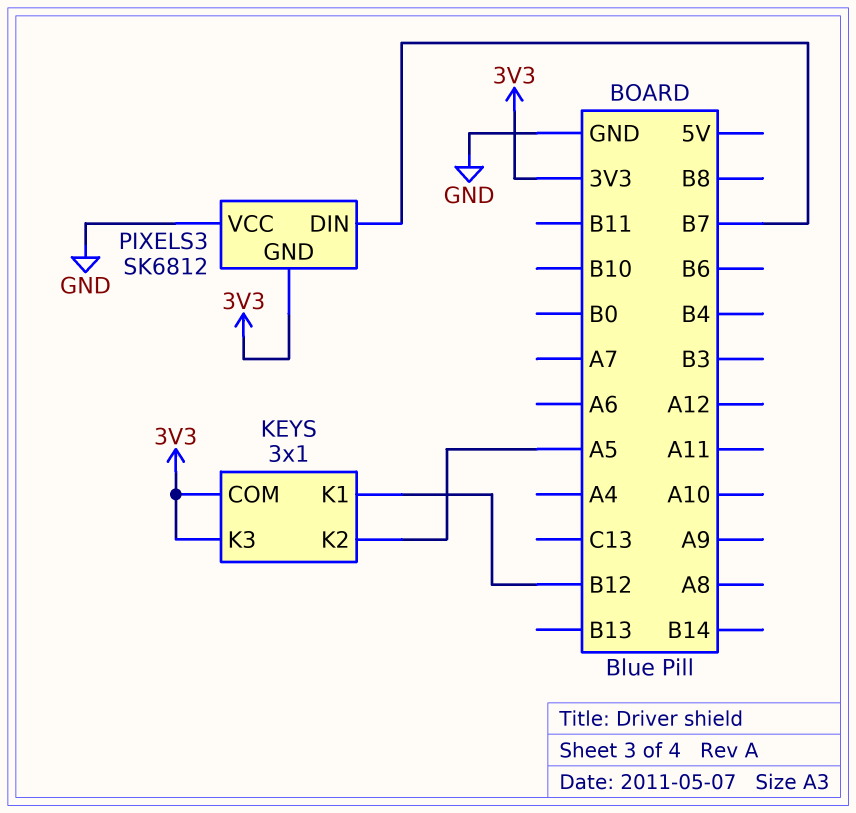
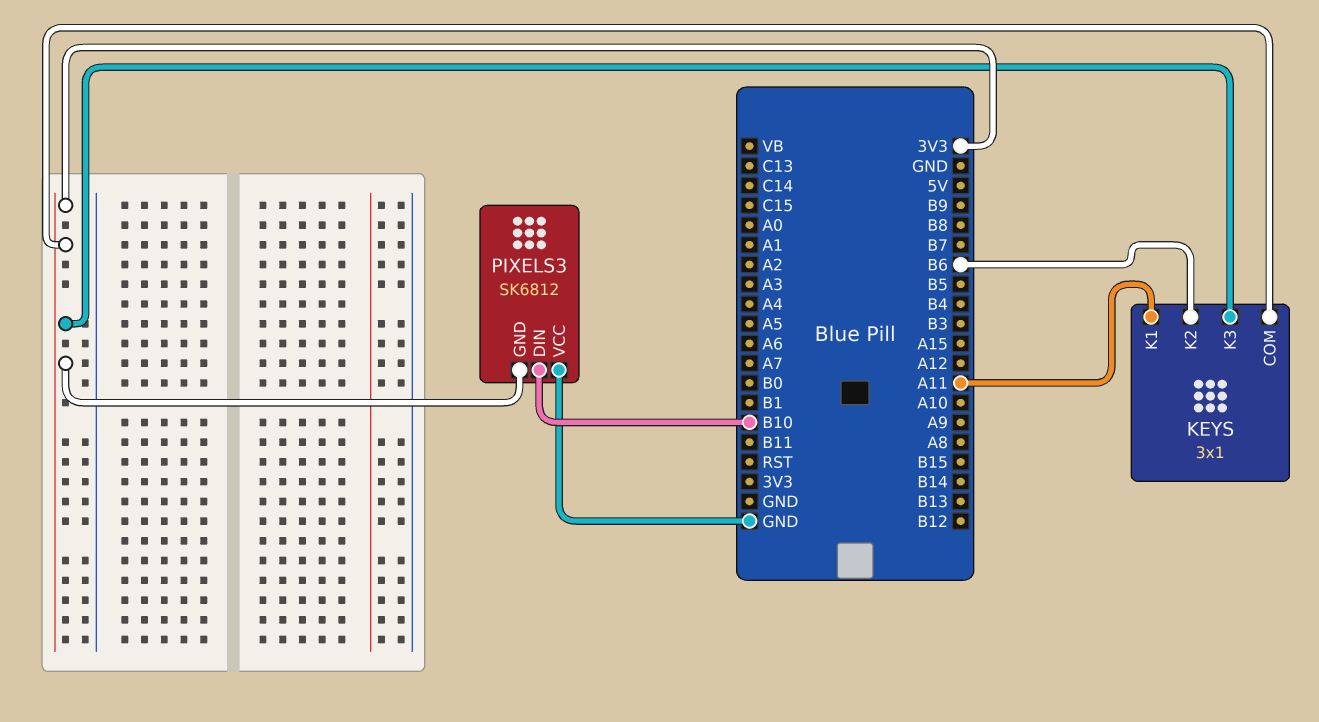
KEYS pin K1: B12 -> A11
KEYS pin K2: A5 -> B6
PIXELS3 pin DIN: B7 -> B10

